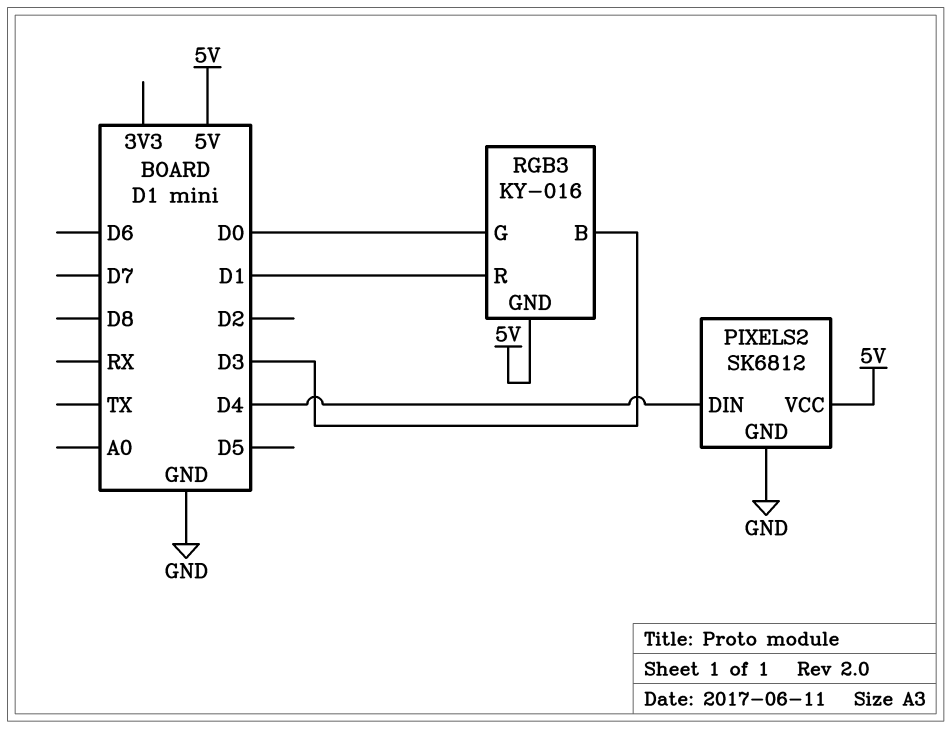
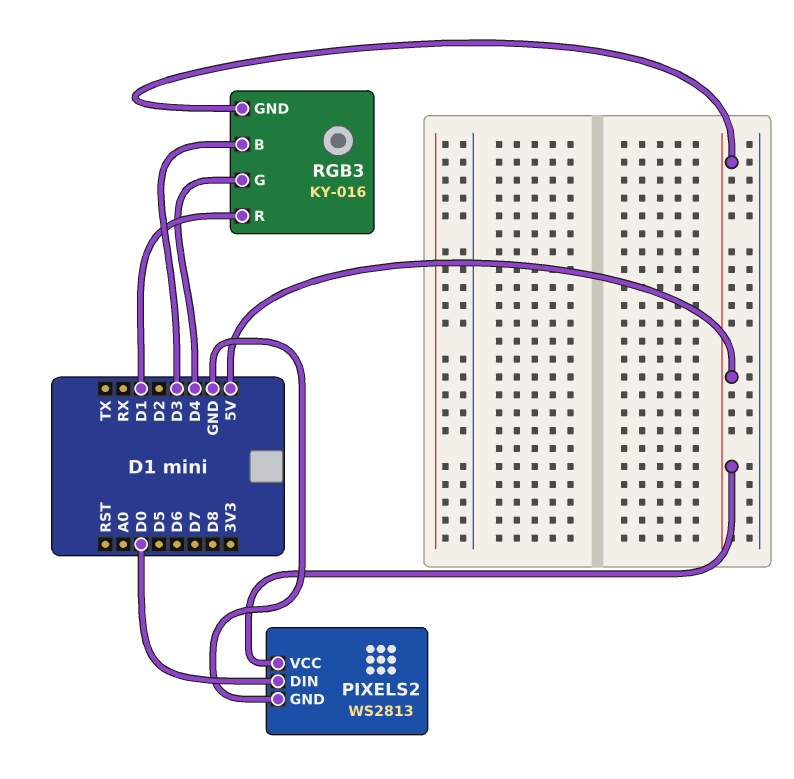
PIXELS2: SK6812 -> WS2813
PIXELS2 pin DIN: D4 -> D0
RGB3 pin G: D0 -> D4

